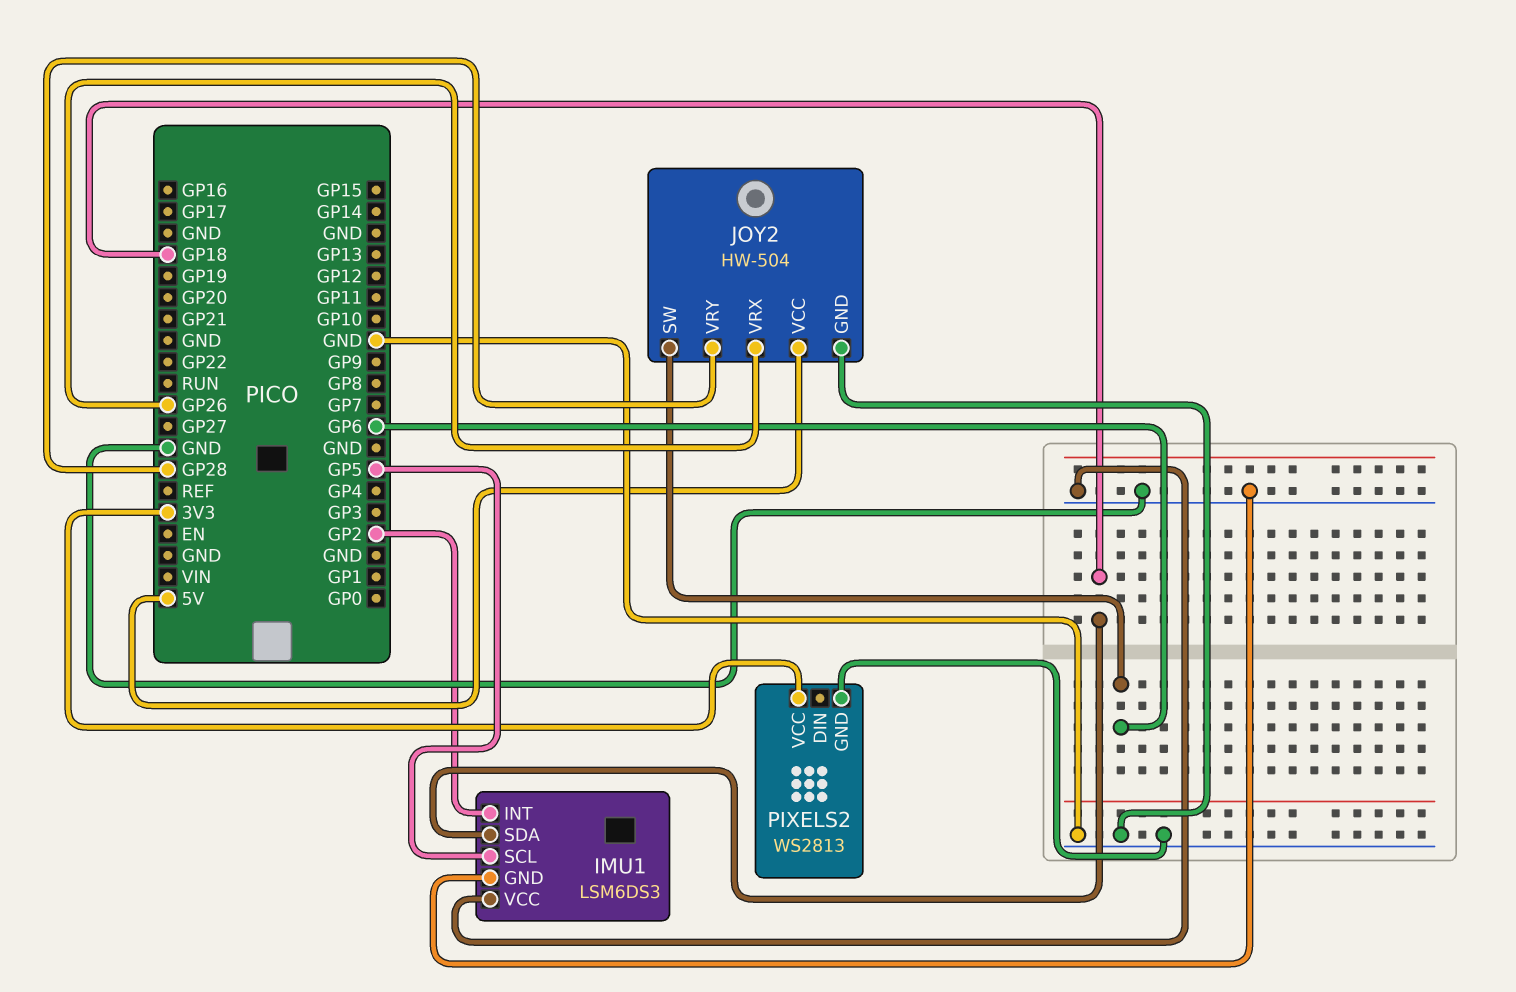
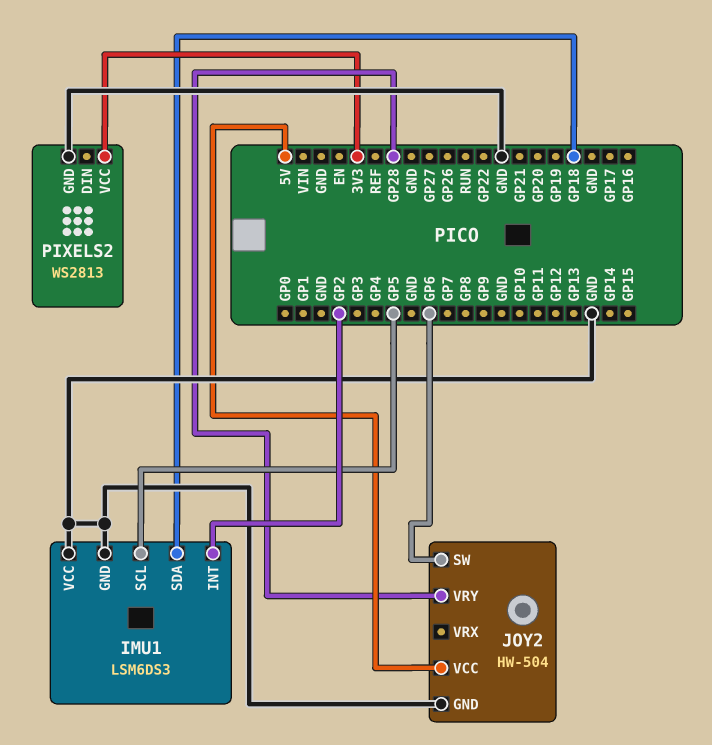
JOY2 pin VRX: GP26 -> none

